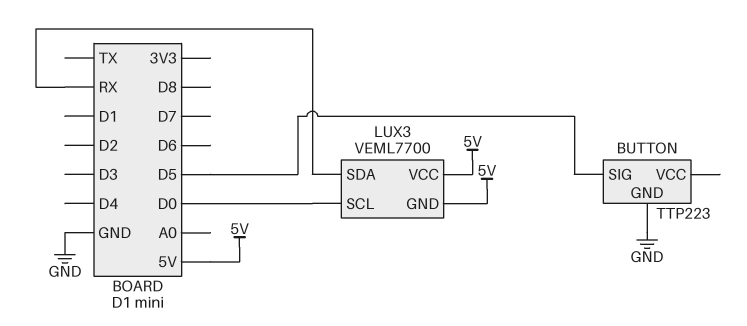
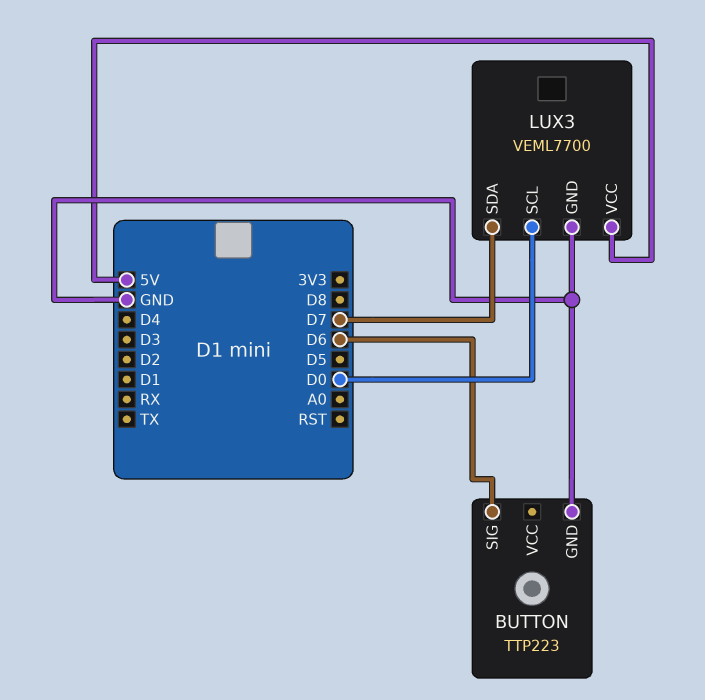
BUTTON pin SIG: D5 -> D6
LUX3 pin GND: 5V -> GND
LUX3 pin SDA: RX -> D7

